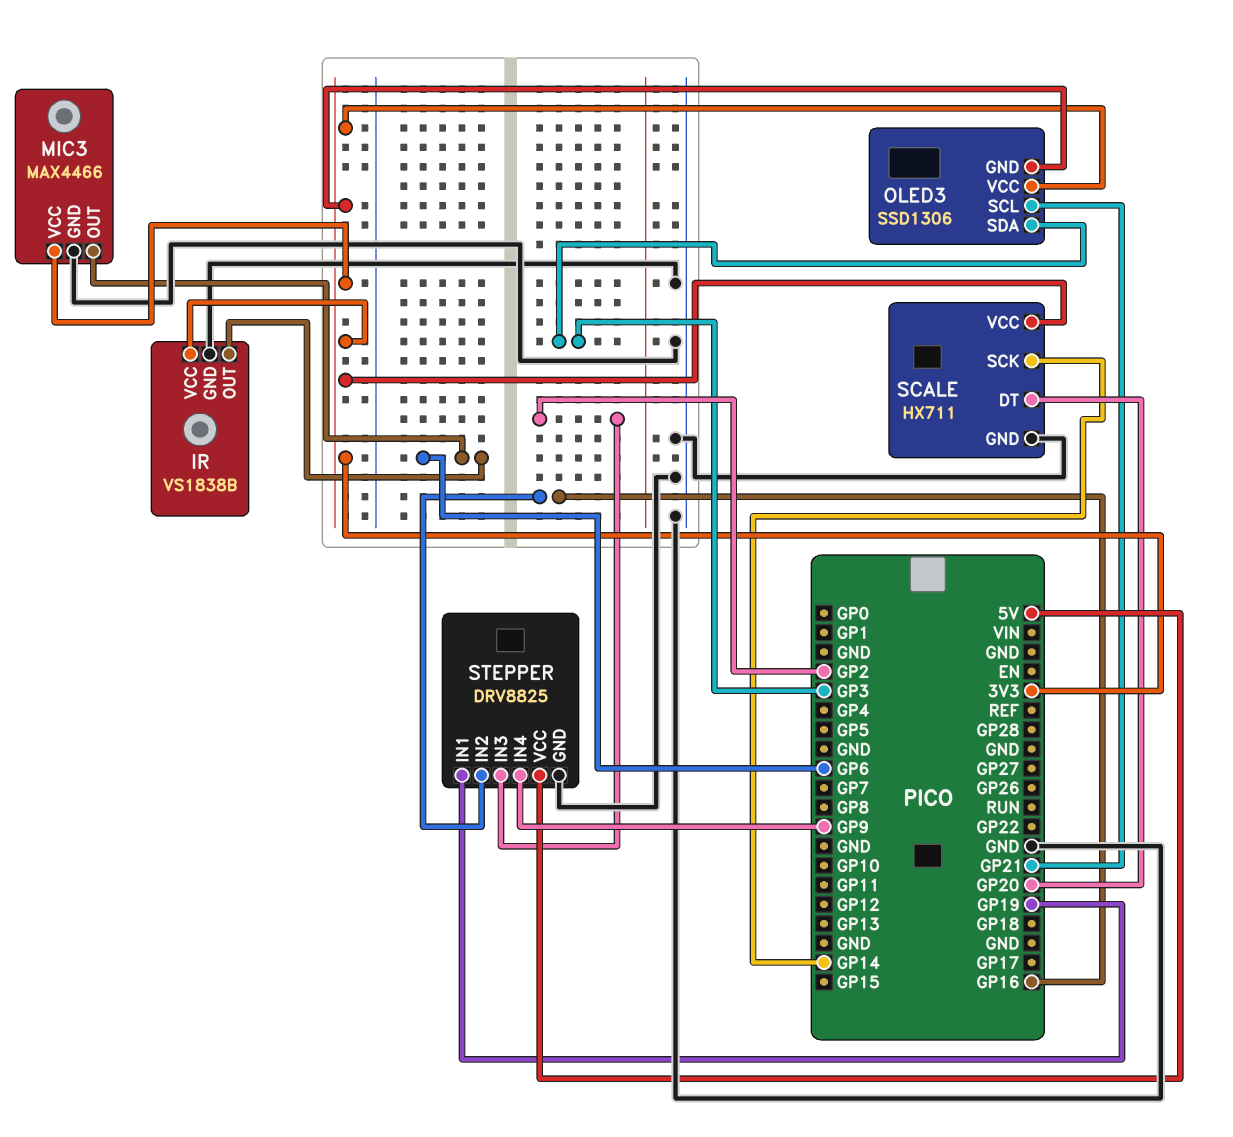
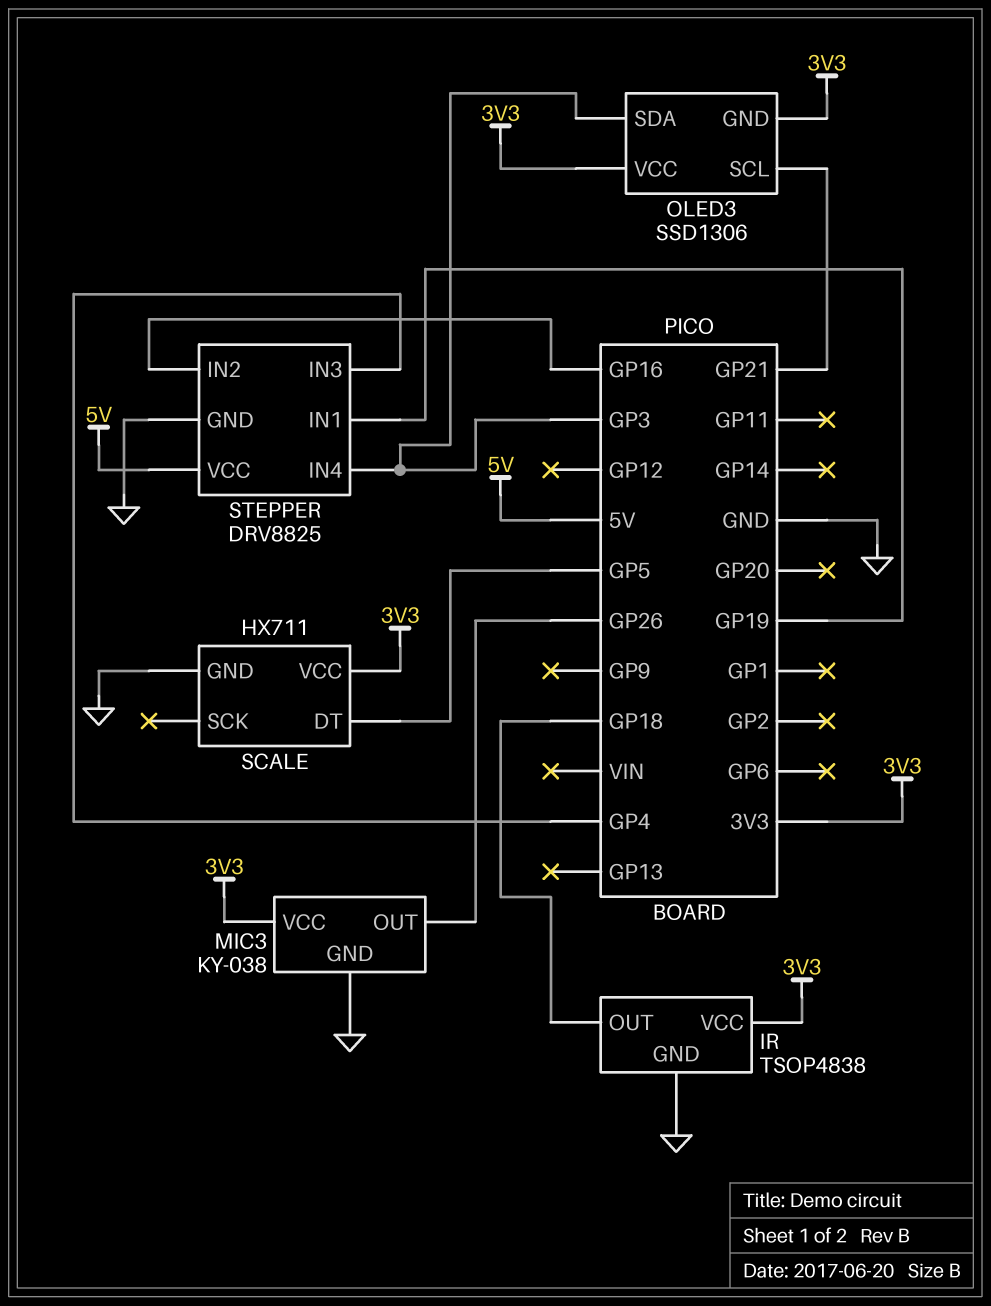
IR: VS1838B -> TSOP4838
IR pin OUT: GP6 -> GP18
MIC3: MAX4466 -> KY-038
MIC3 pin OUT: GP6 -> GP26
SCALE pin DT: GP20 -> GP5
SCALE pin SCK: GP14 -> none
STEPPER pin IN3: GP2 -> GP4
STEPPER pin IN4: GP9 -> GP3

